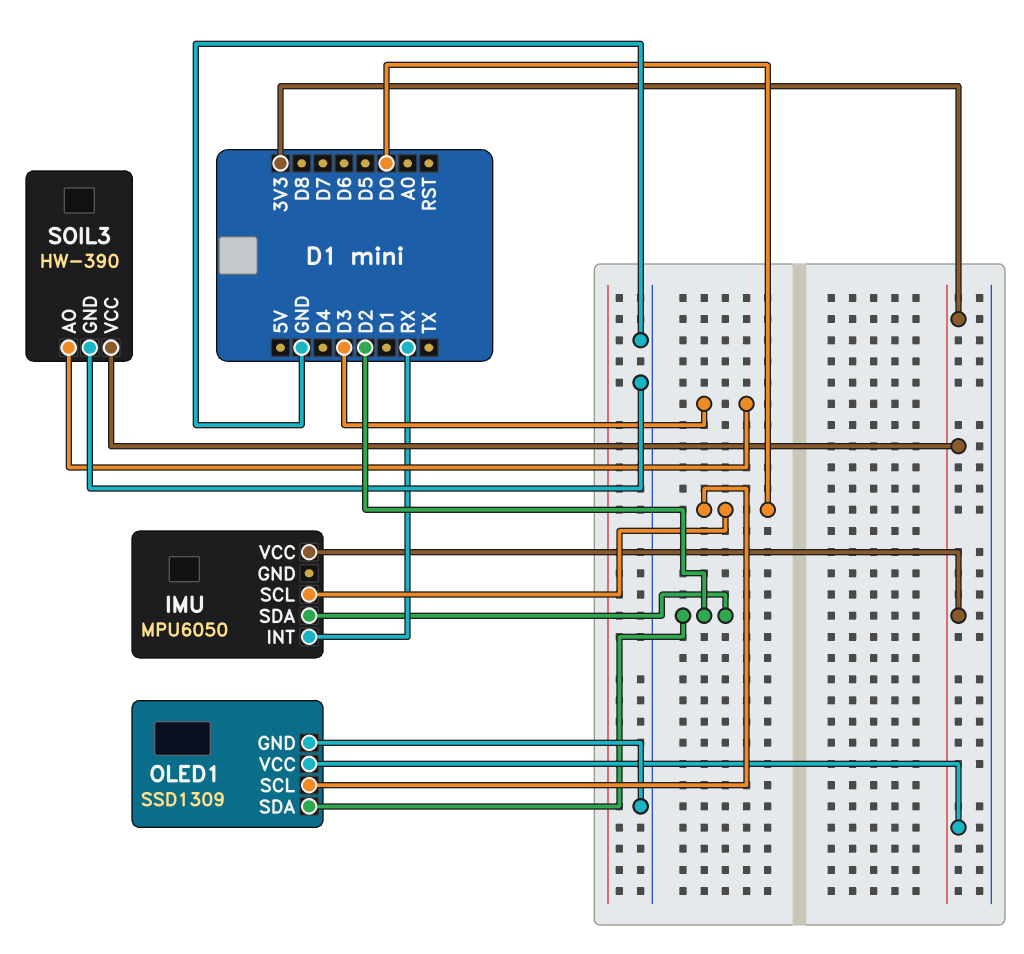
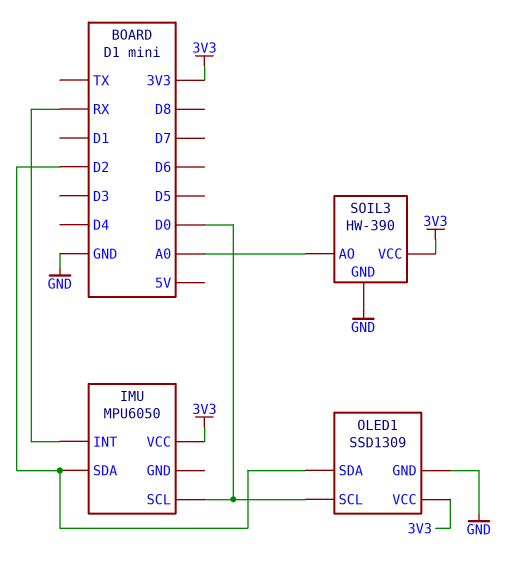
SOIL3 pin AO: D3 -> A0

